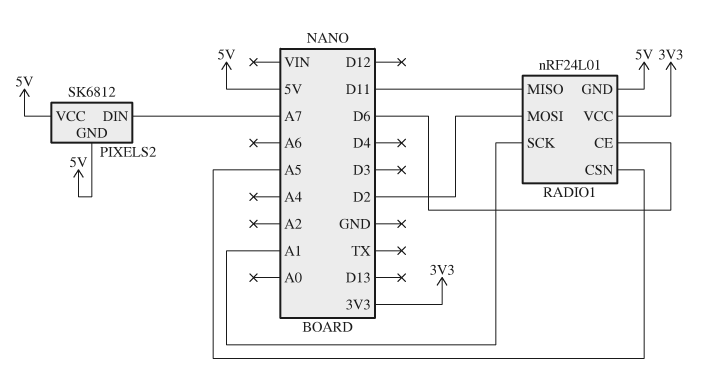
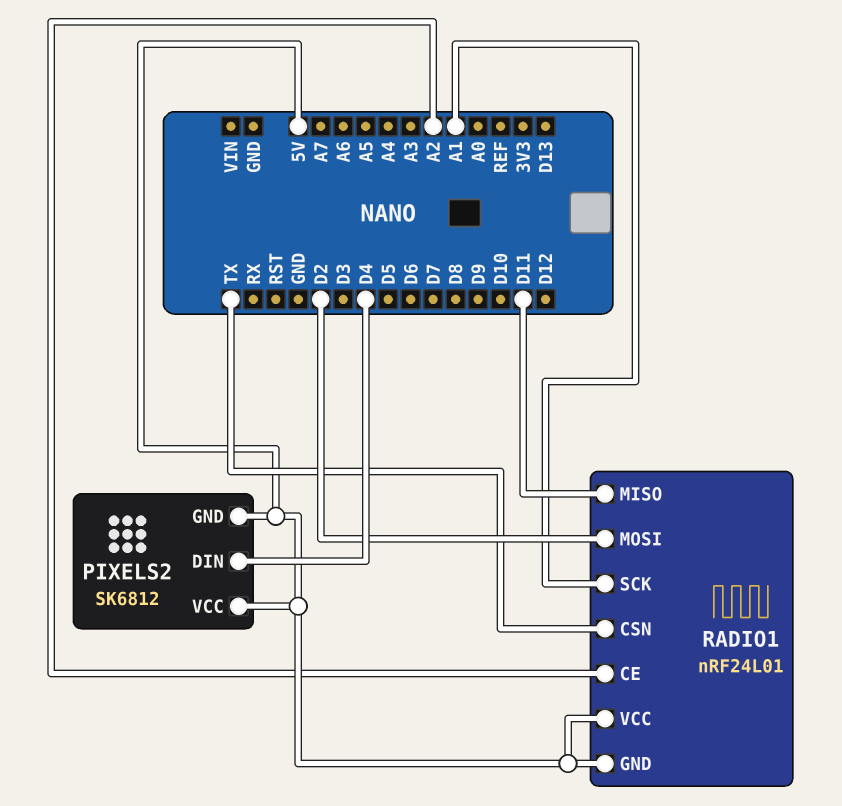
PIXELS2 pin DIN: A7 -> D4
RADIO1 pin CE: D6 -> A2
RADIO1 pin CSN: A5 -> TX
RADIO1 pin VCC: 3V3 -> 5V

